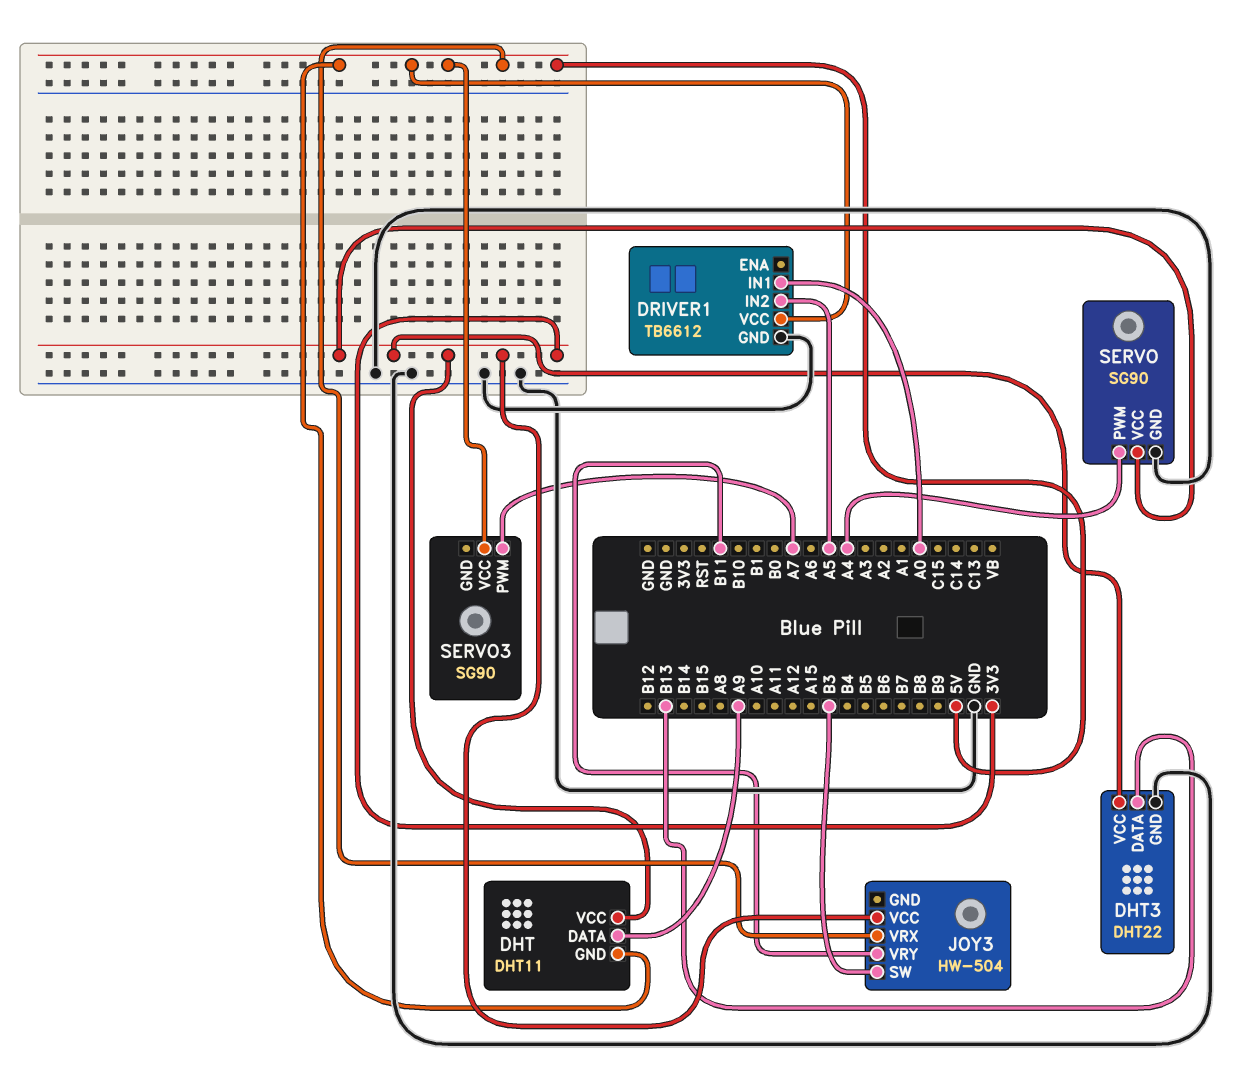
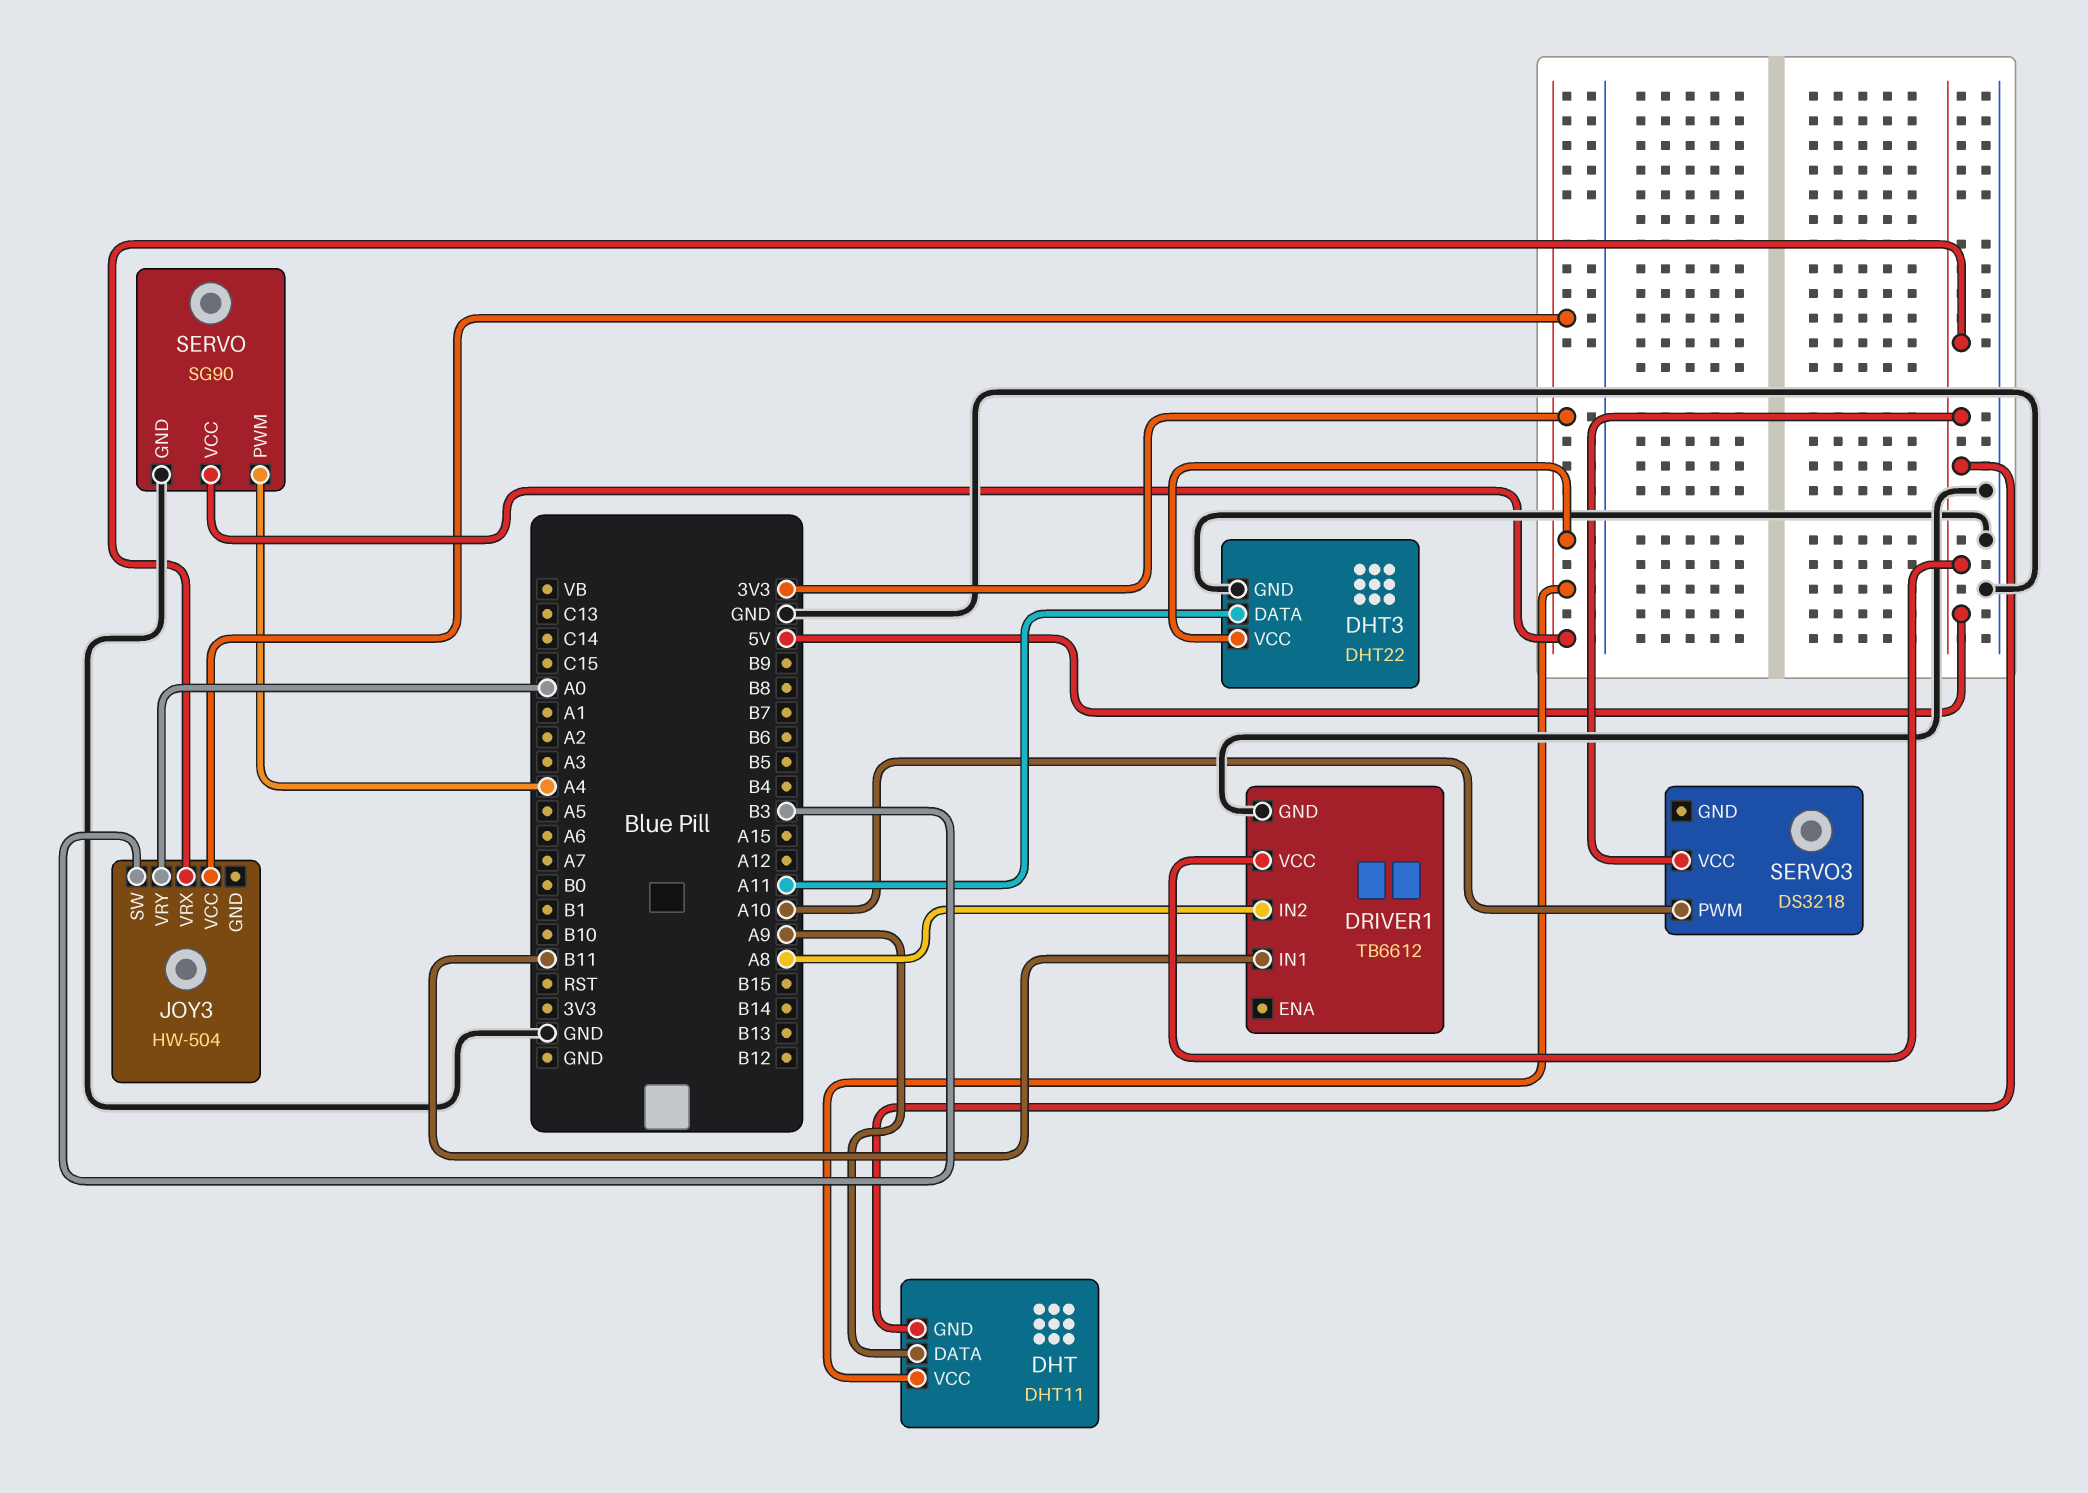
DHT3 pin DATA: B13 -> A11
DRIVER1 pin IN1: A0 -> B11
DRIVER1 pin IN2: A5 -> A8
JOY3 pin VRY: B11 -> A0
SERVO3: SG90 -> DS3218
SERVO3 pin PWM: A7 -> A10

